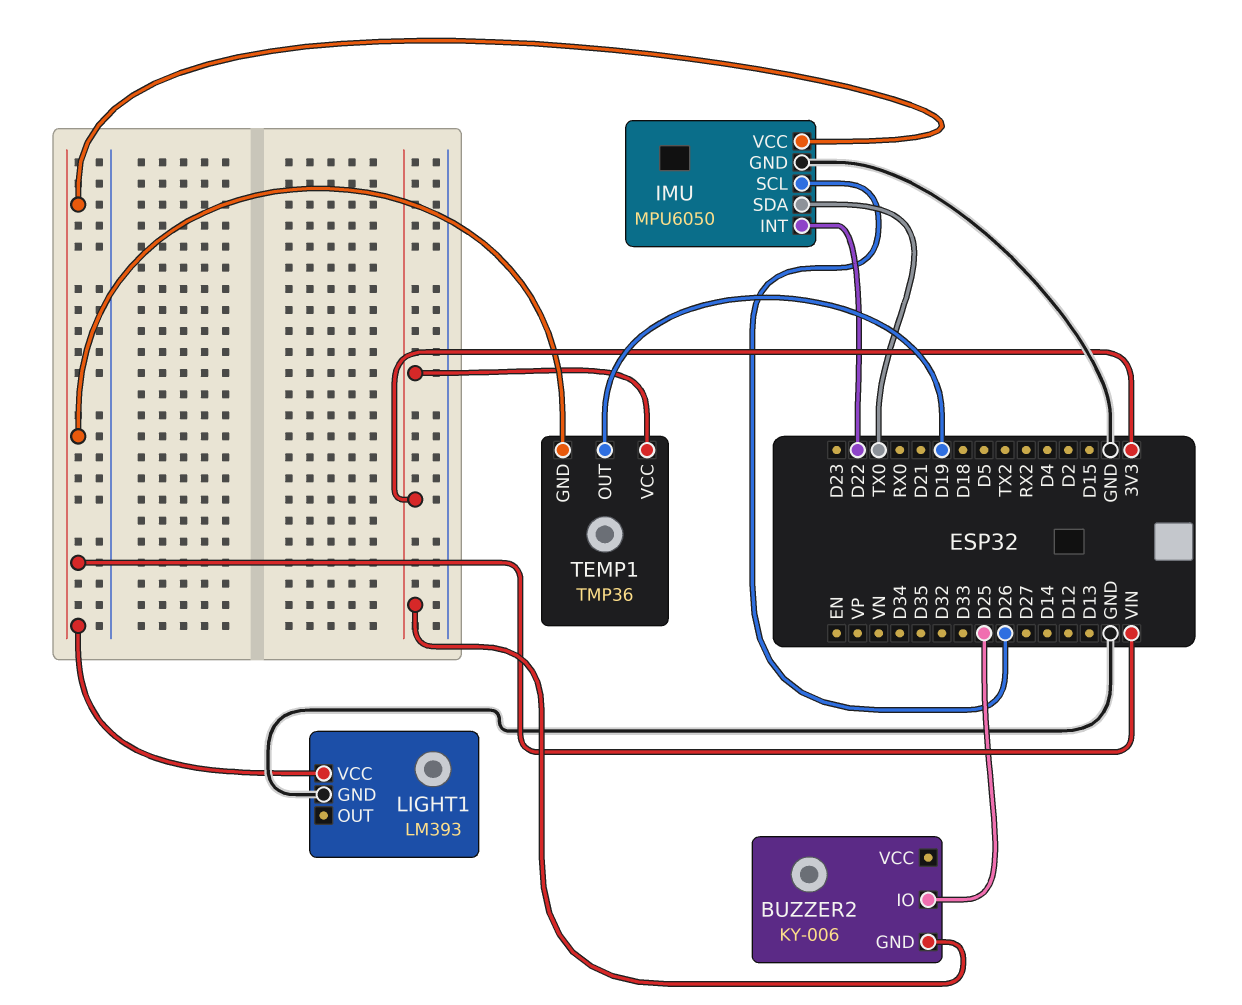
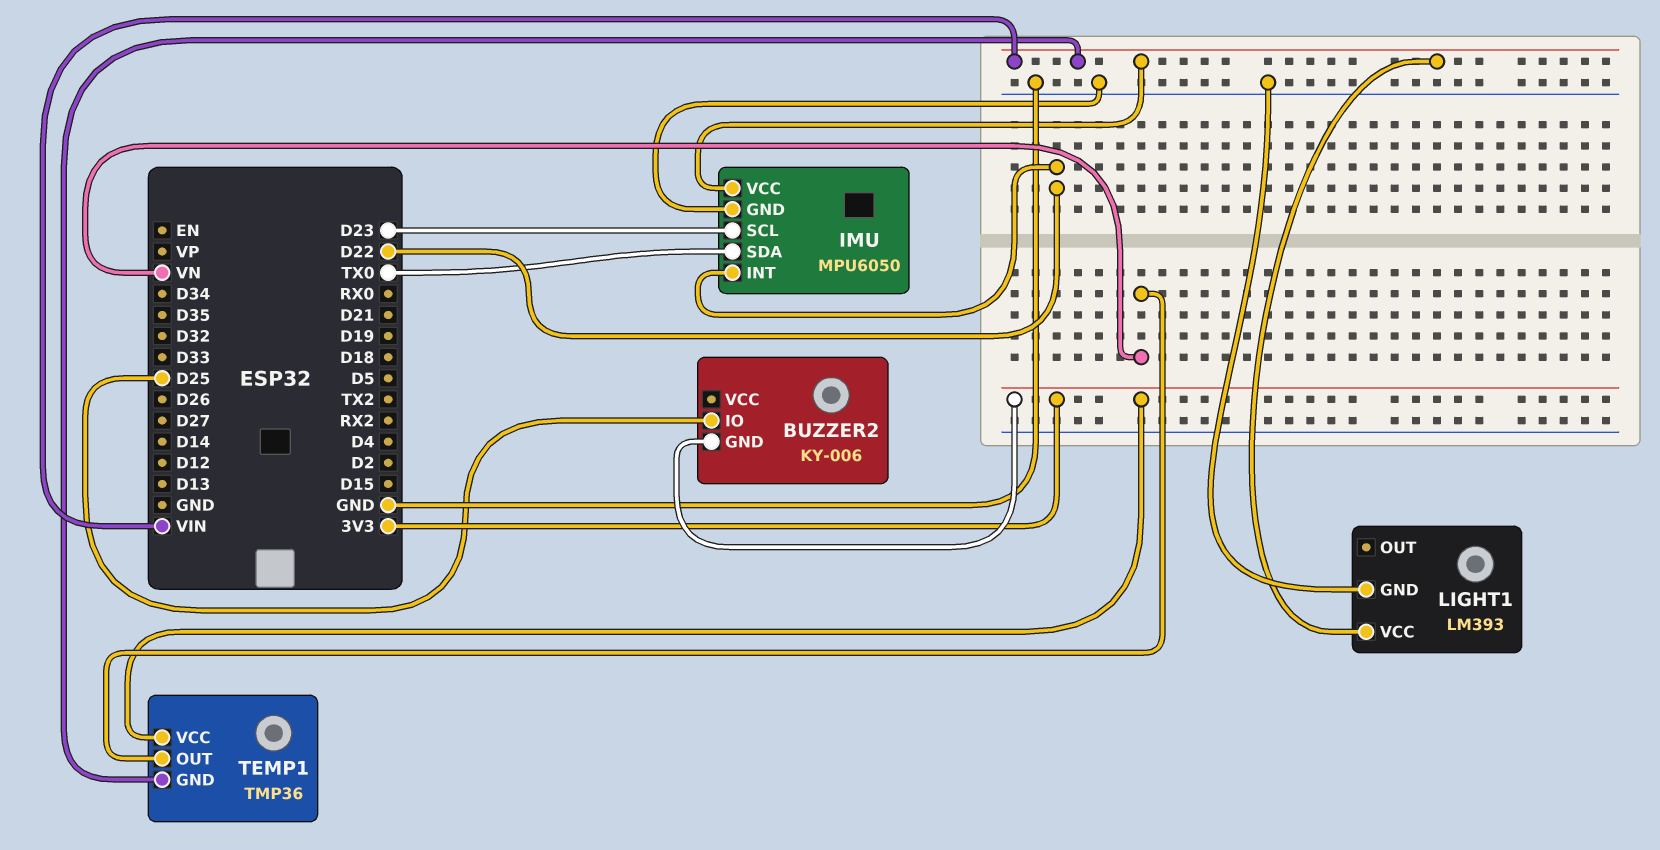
IMU pin SCL: D26 -> D23
TEMP1 pin OUT: D19 -> VN

